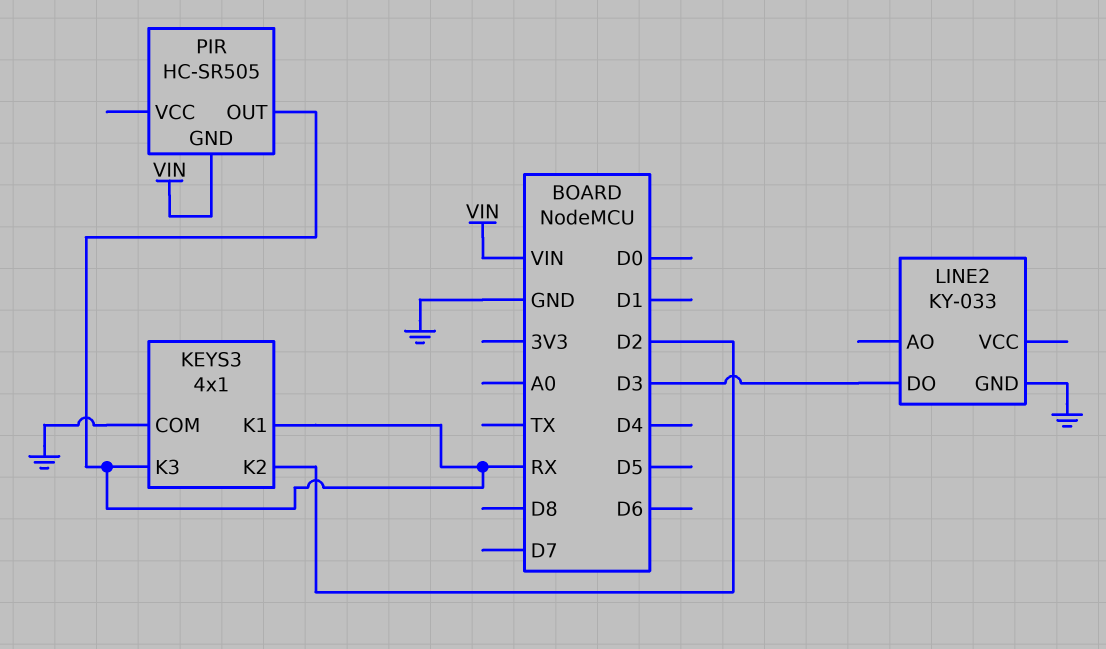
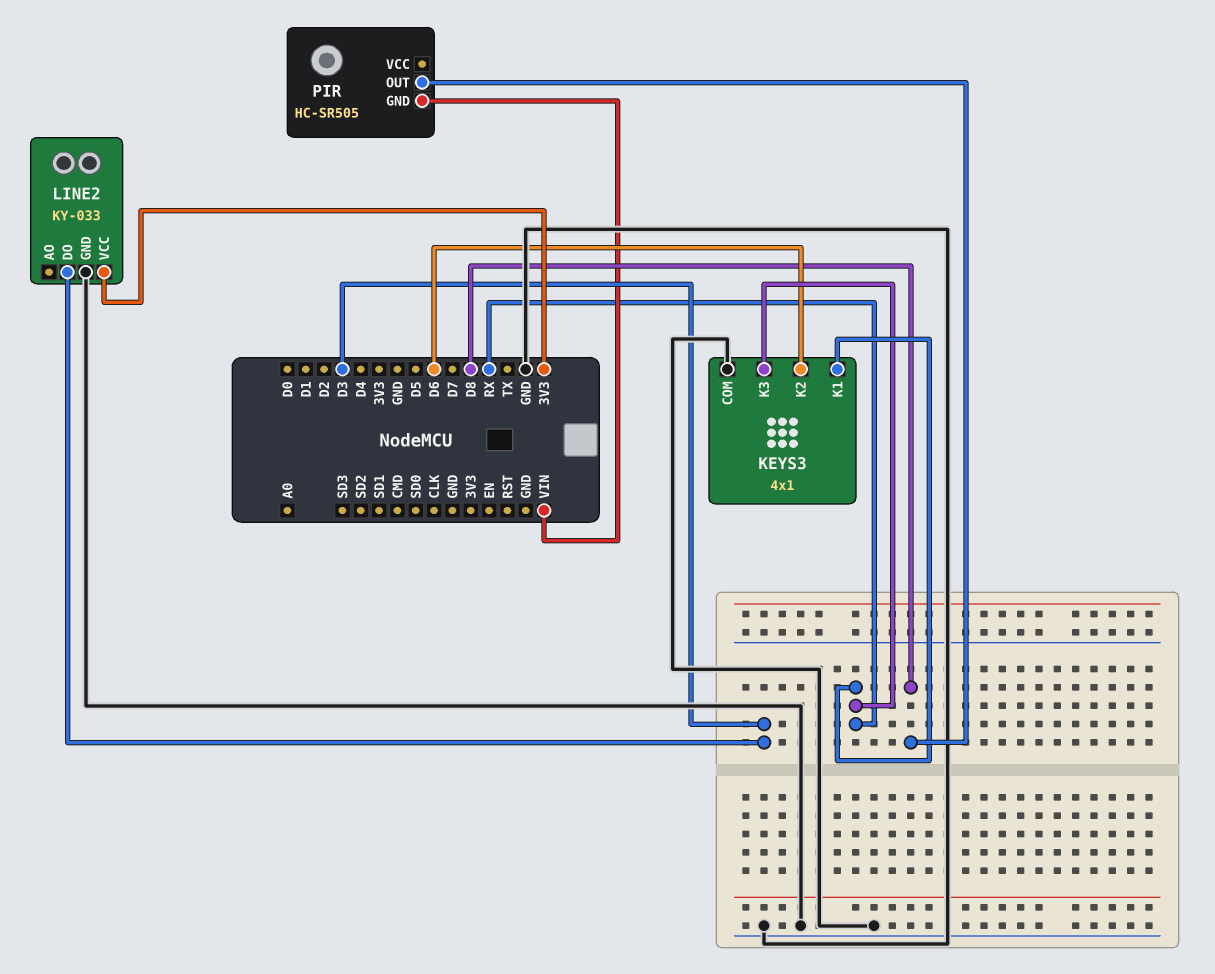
KEYS3 pin K2: D2 -> D6
LINE2 pin VCC: none -> 3V3
PIR pin OUT: RX -> D8

